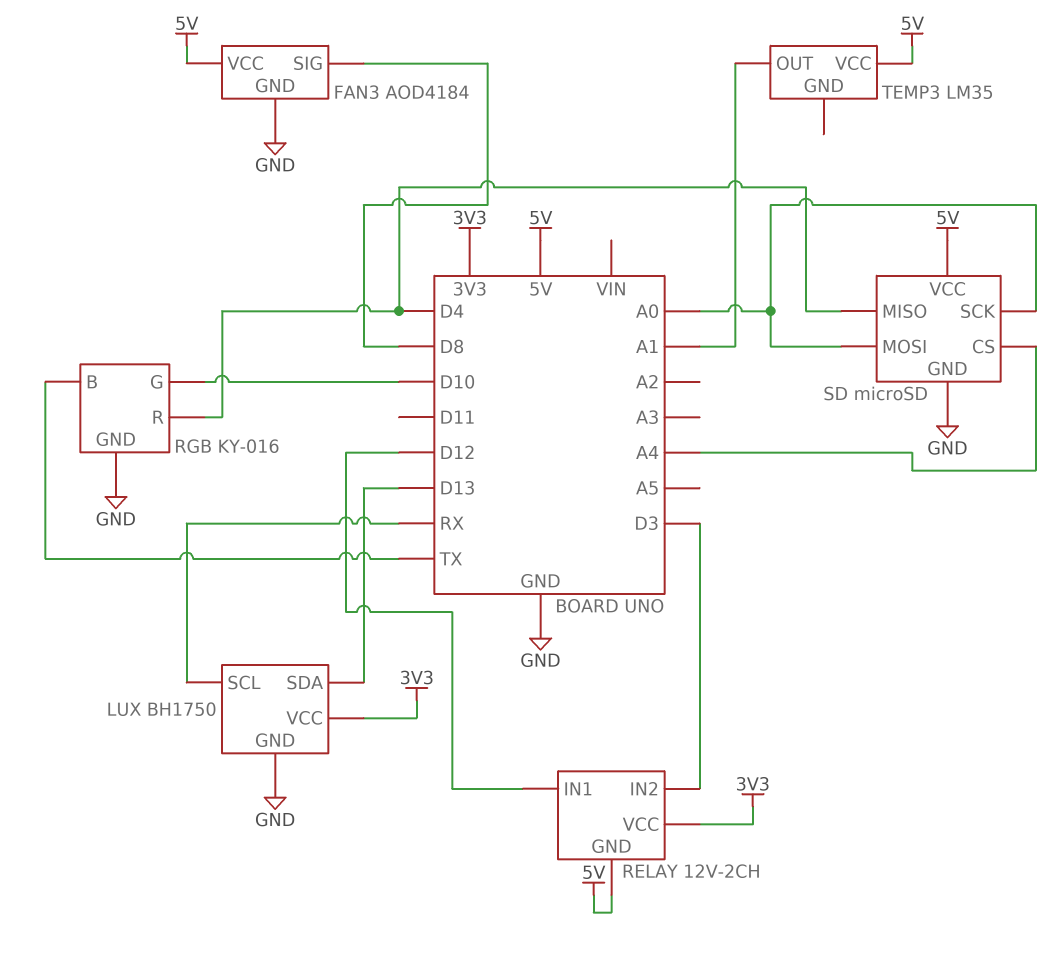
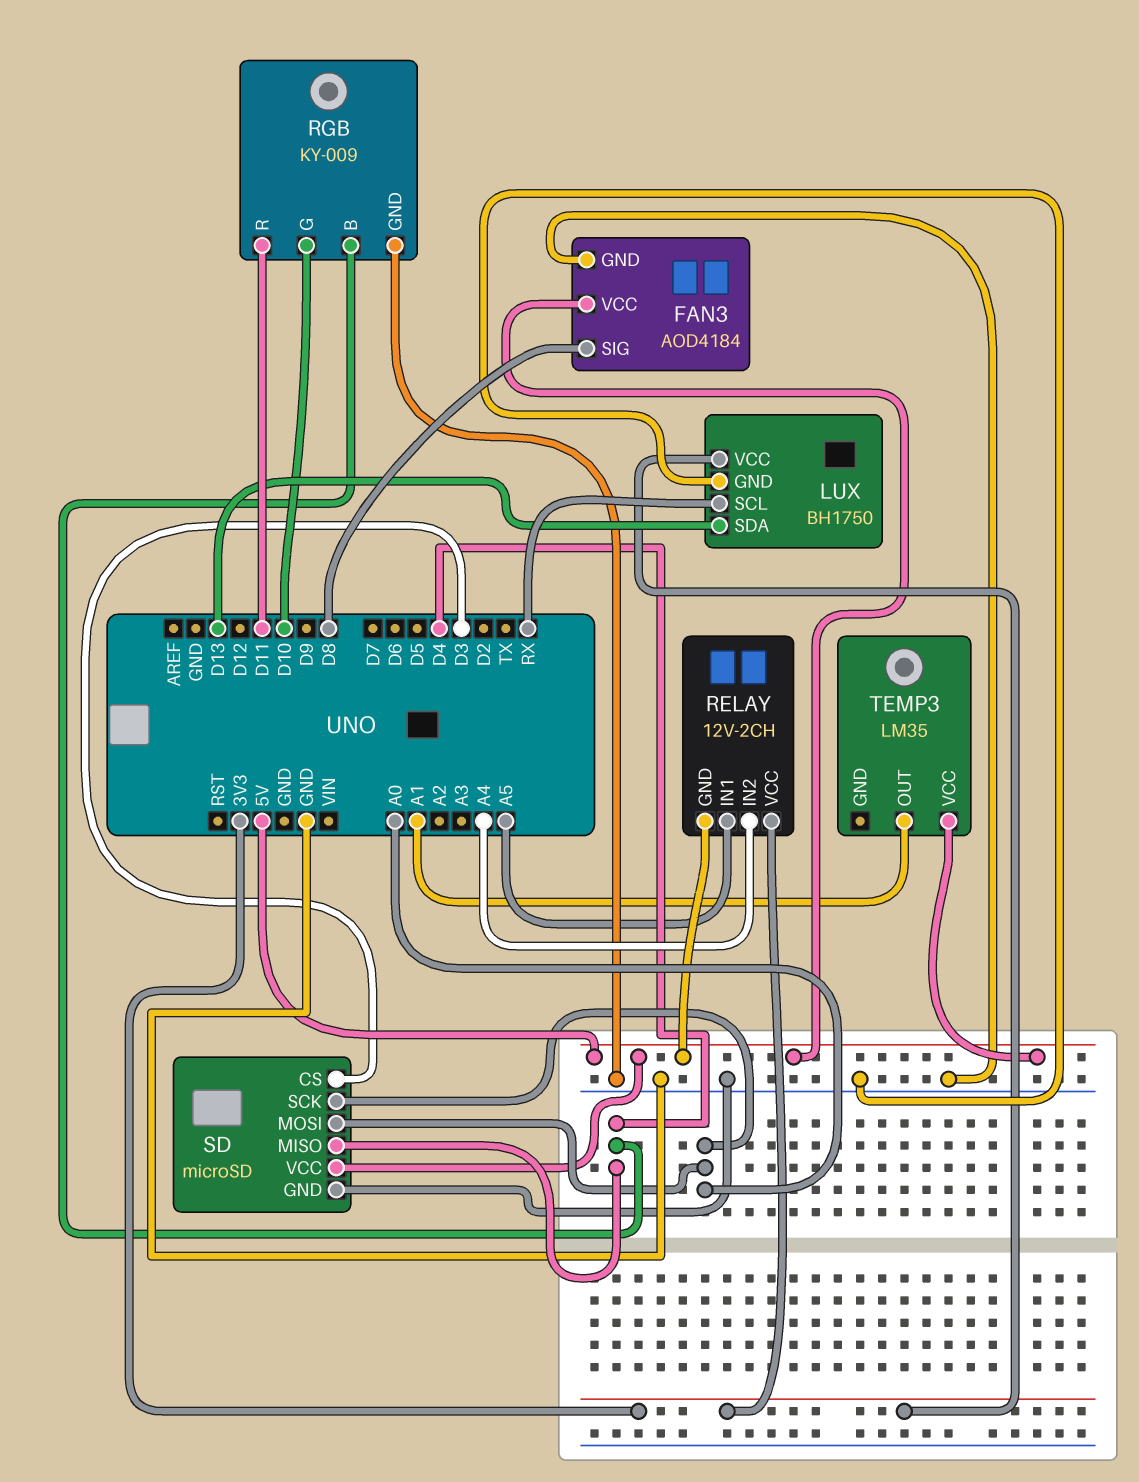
RELAY pin IN1: D12 -> A5
RELAY pin IN2: D3 -> A4
RGB: KY-016 -> KY-009
RGB pin B: TX -> D4
RGB pin R: D4 -> D11
SD pin CS: A4 -> D3

